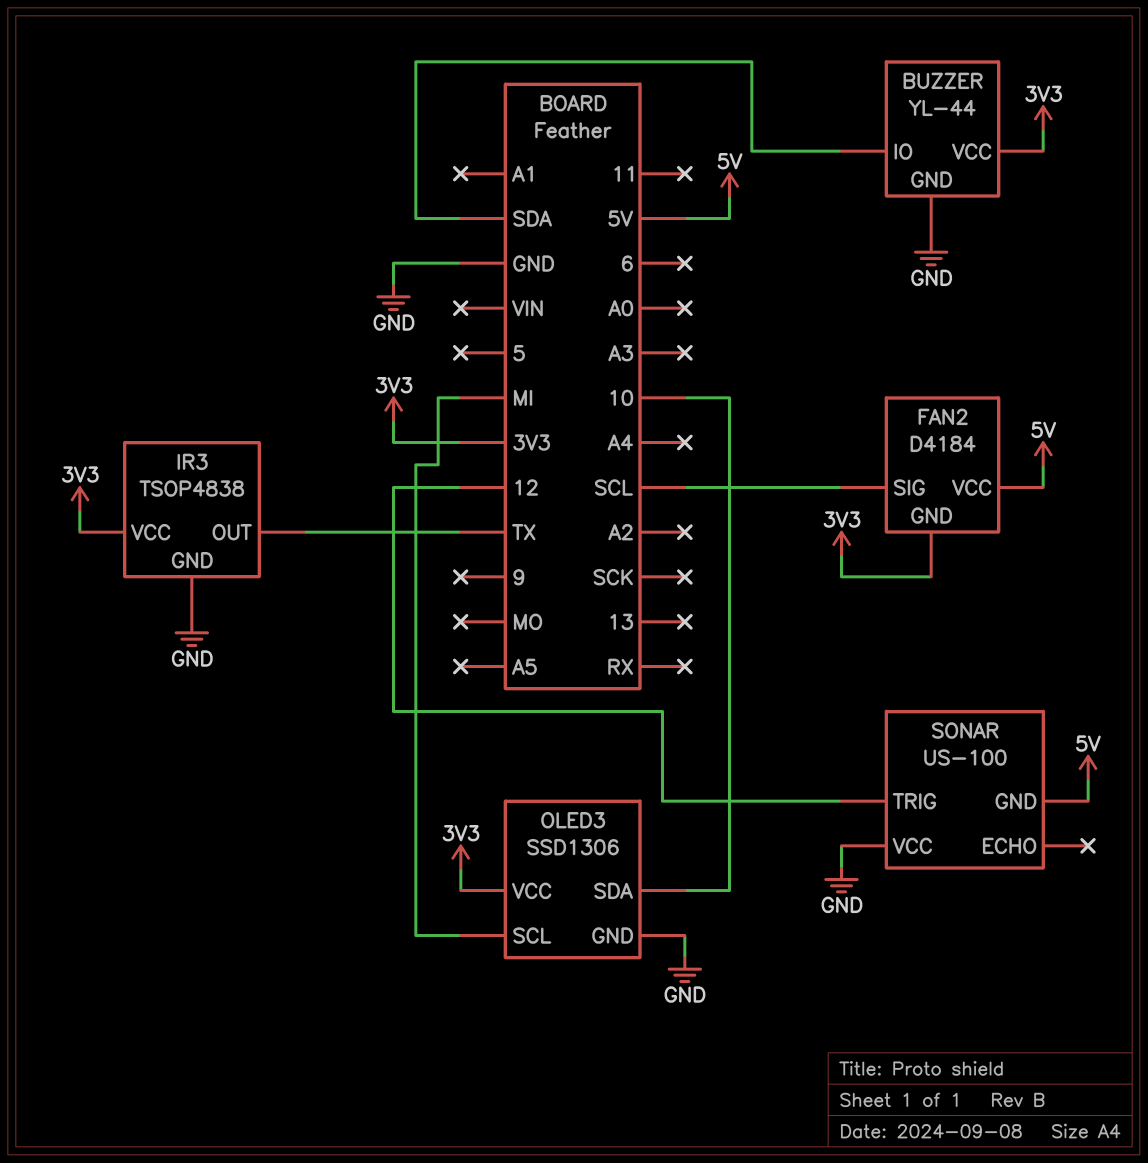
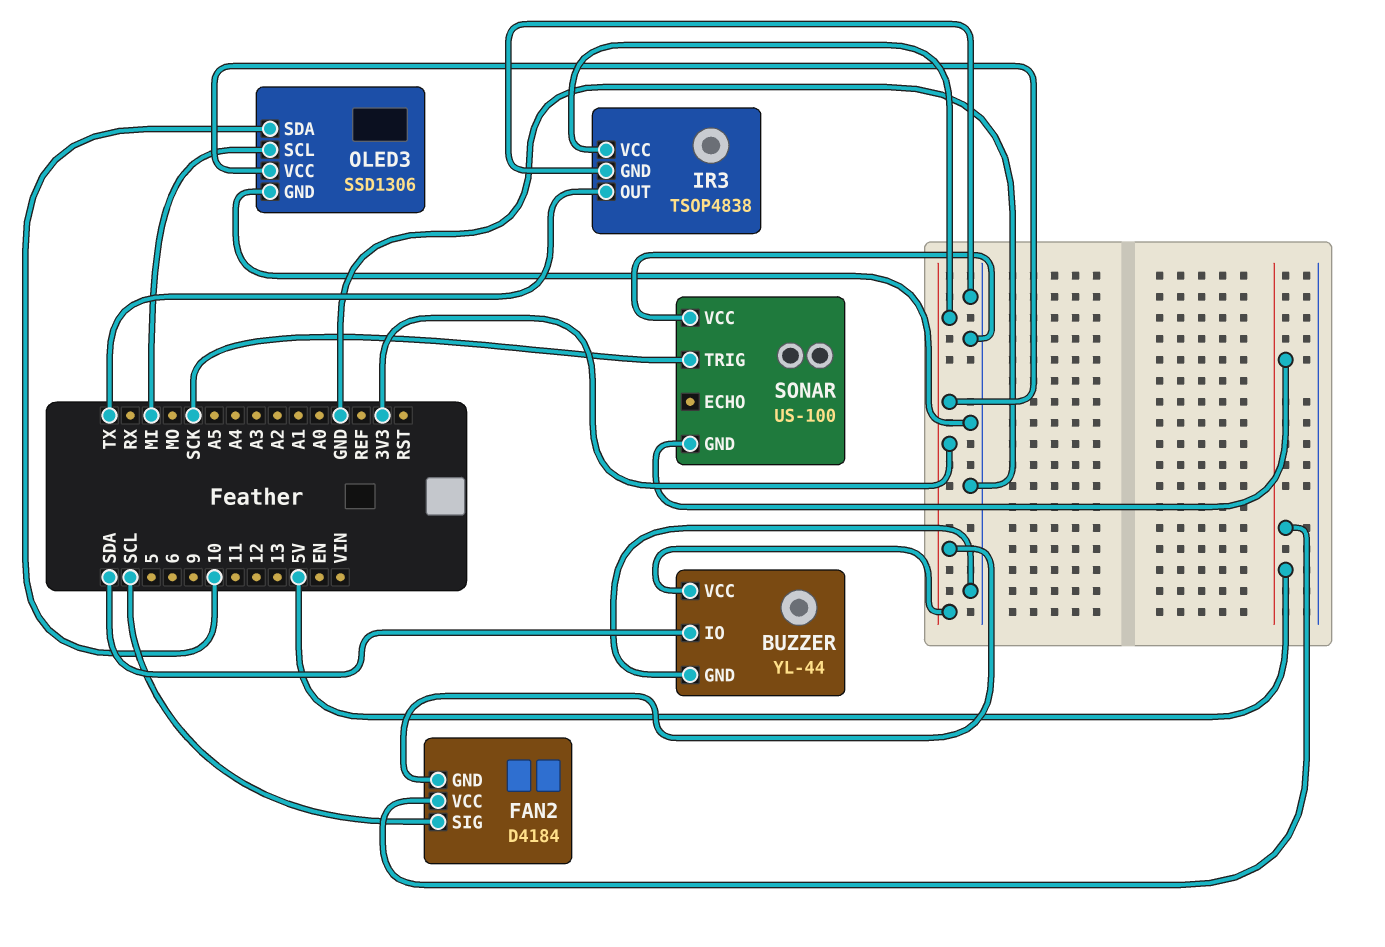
SONAR pin TRIG: 12 -> SCK

